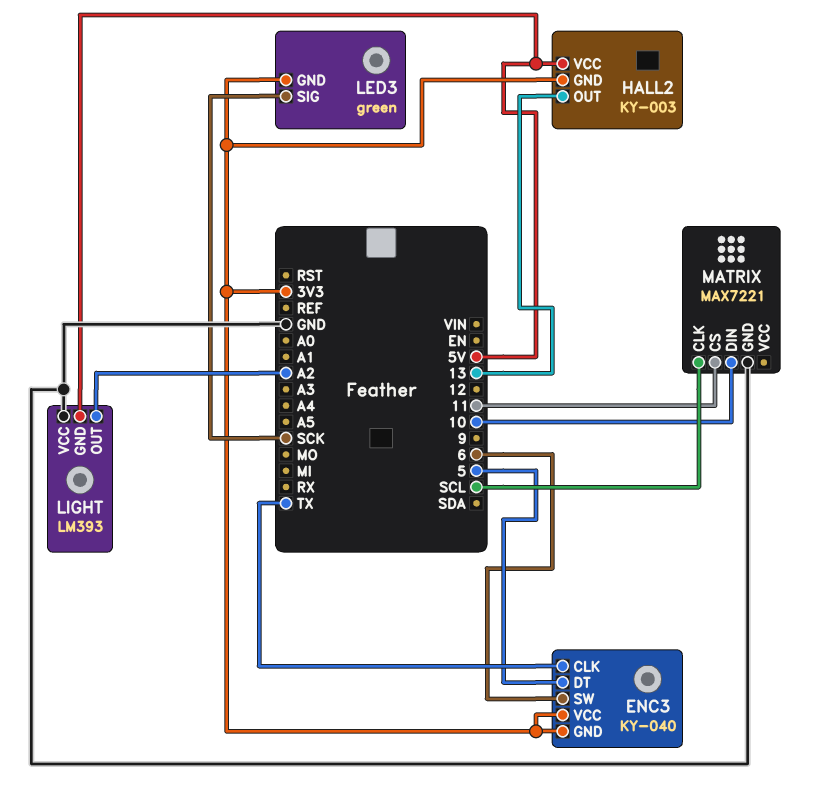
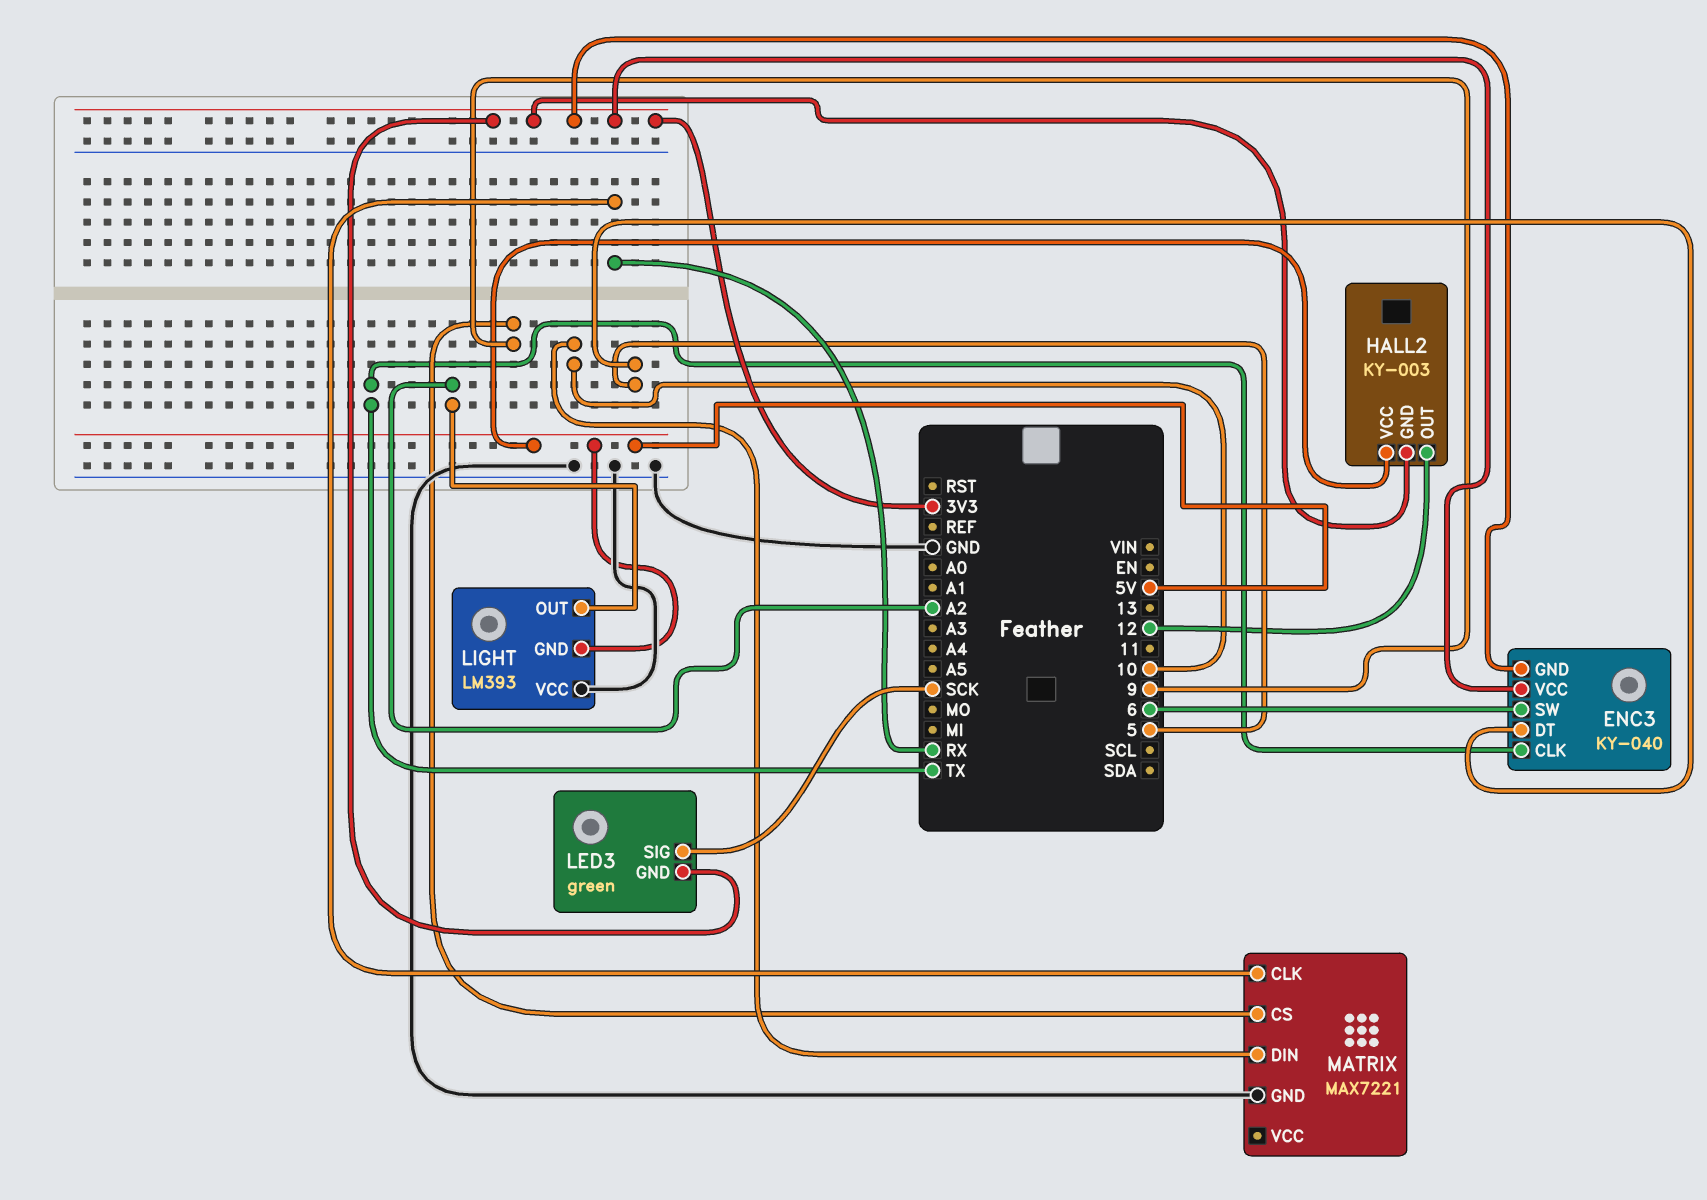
HALL2 pin OUT: 13 -> 12
MATRIX pin CLK: SCL -> RX
MATRIX pin CS: 11 -> 9

